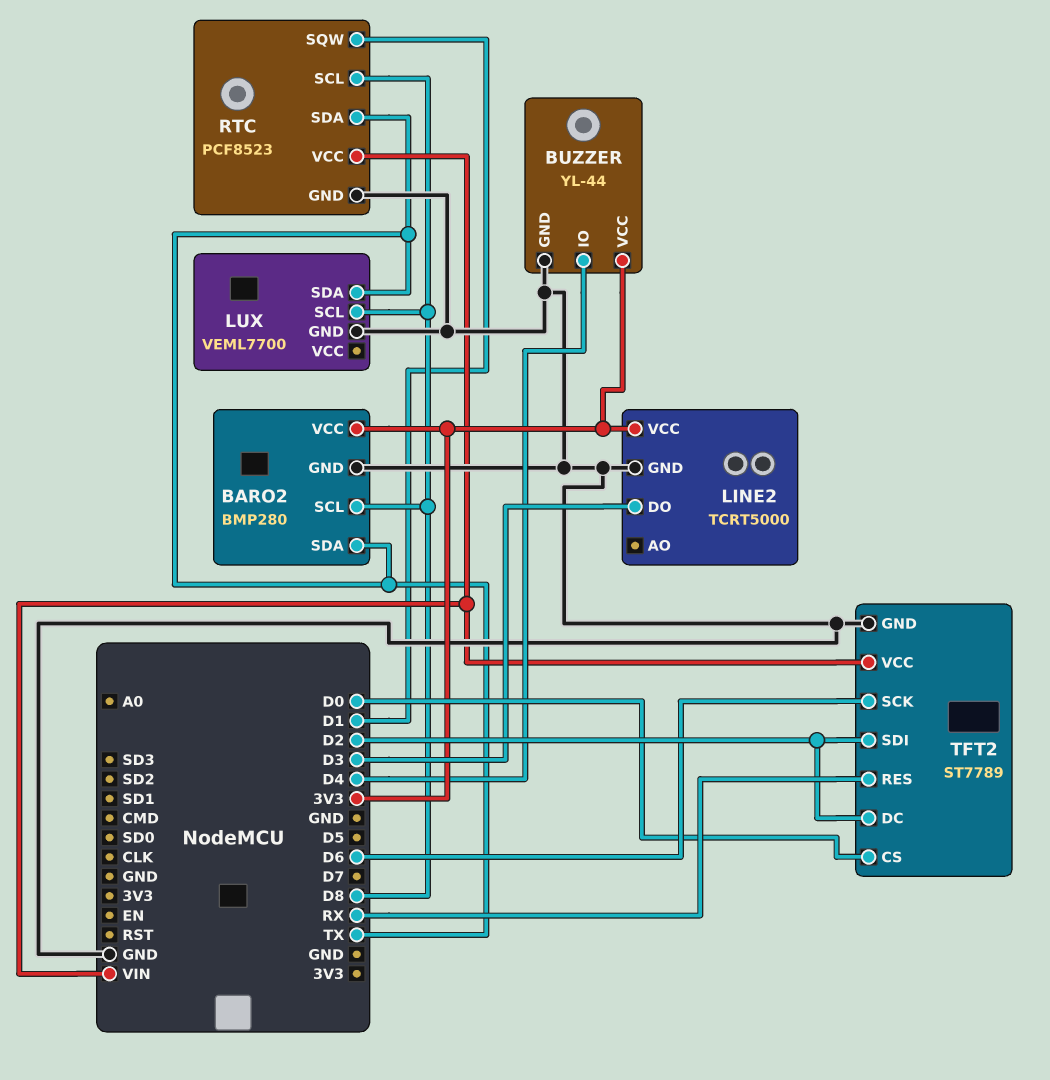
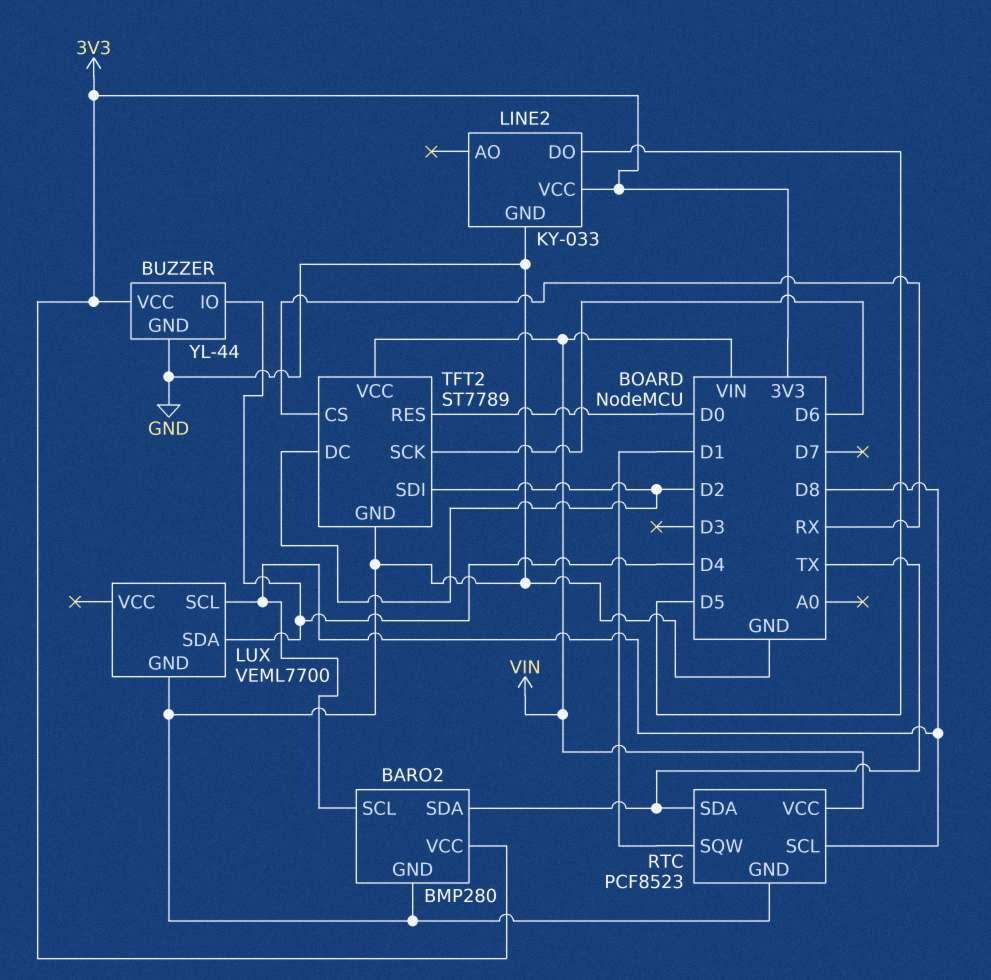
LINE2: TCRT5000 -> KY-033
LINE2 pin DO: D3 -> D5
LUX pin SDA: TX -> D4
TFT2 pin CS: D0 -> RX
TFT2 pin RES: RX -> D0

